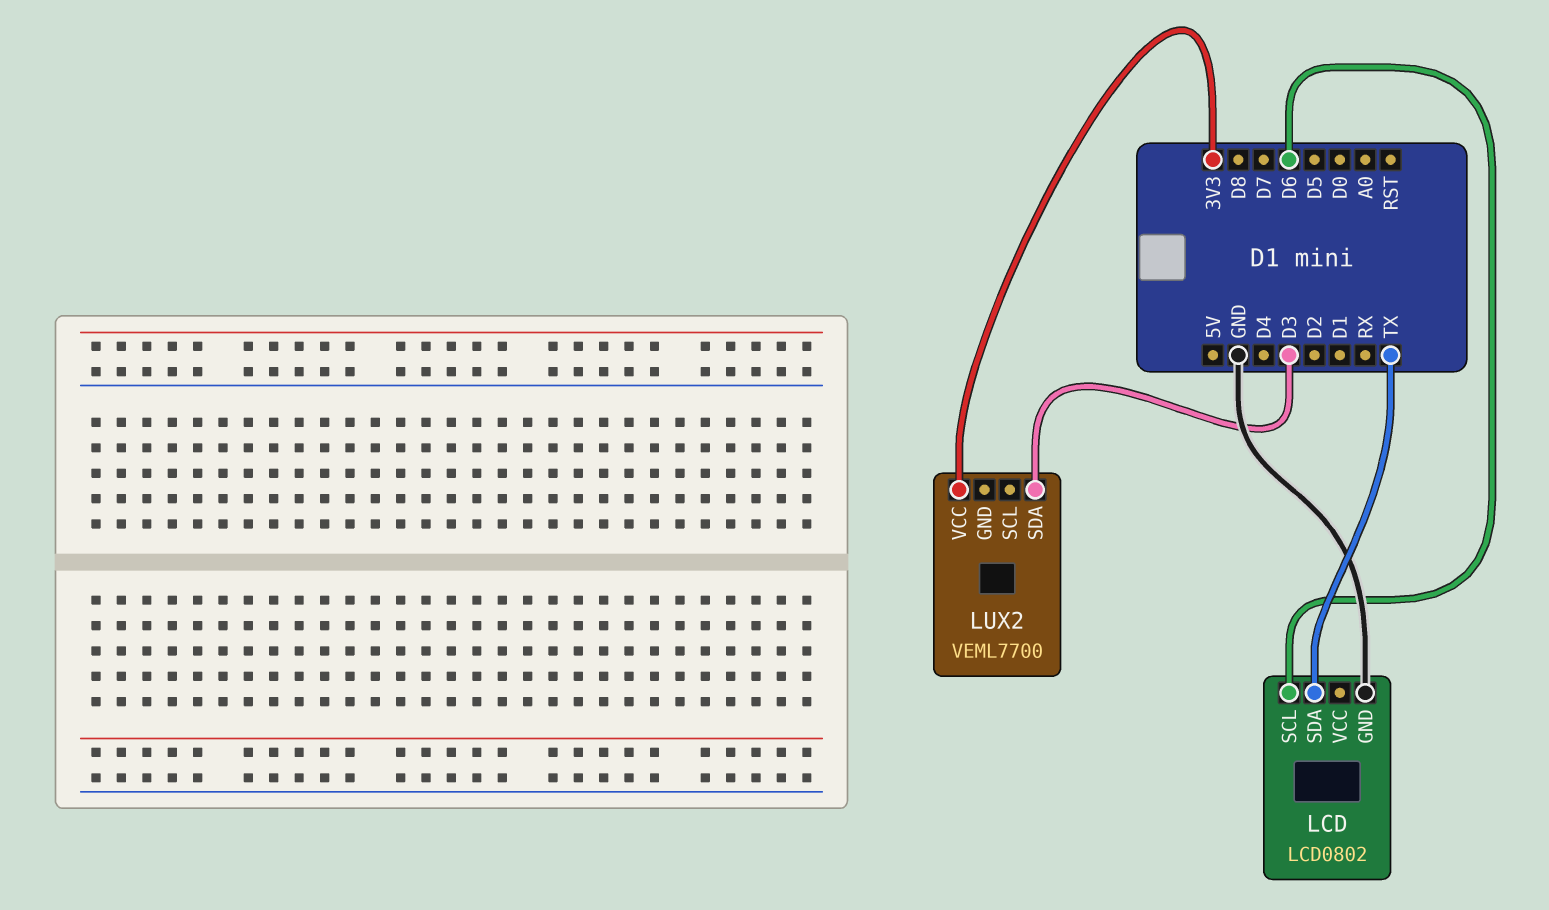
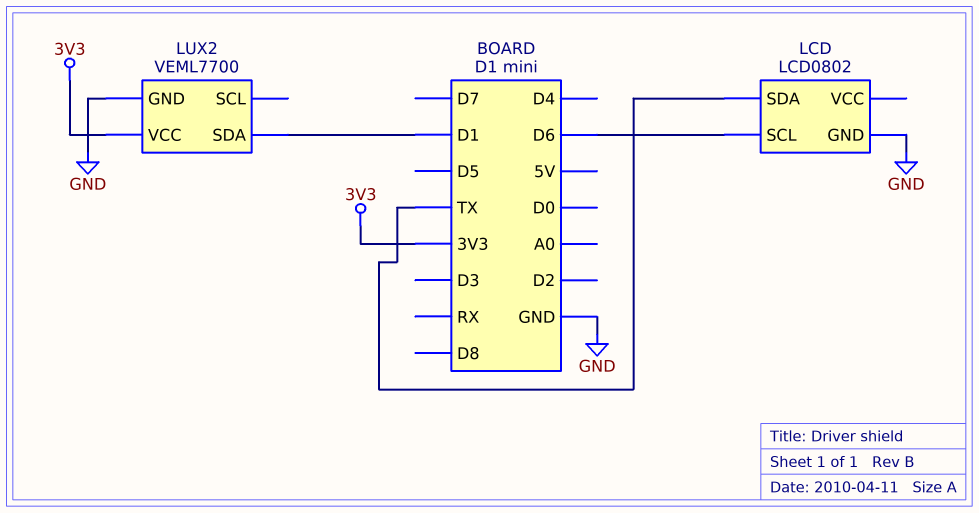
LUX2 pin GND: none -> GND
LUX2 pin SDA: D3 -> D1

